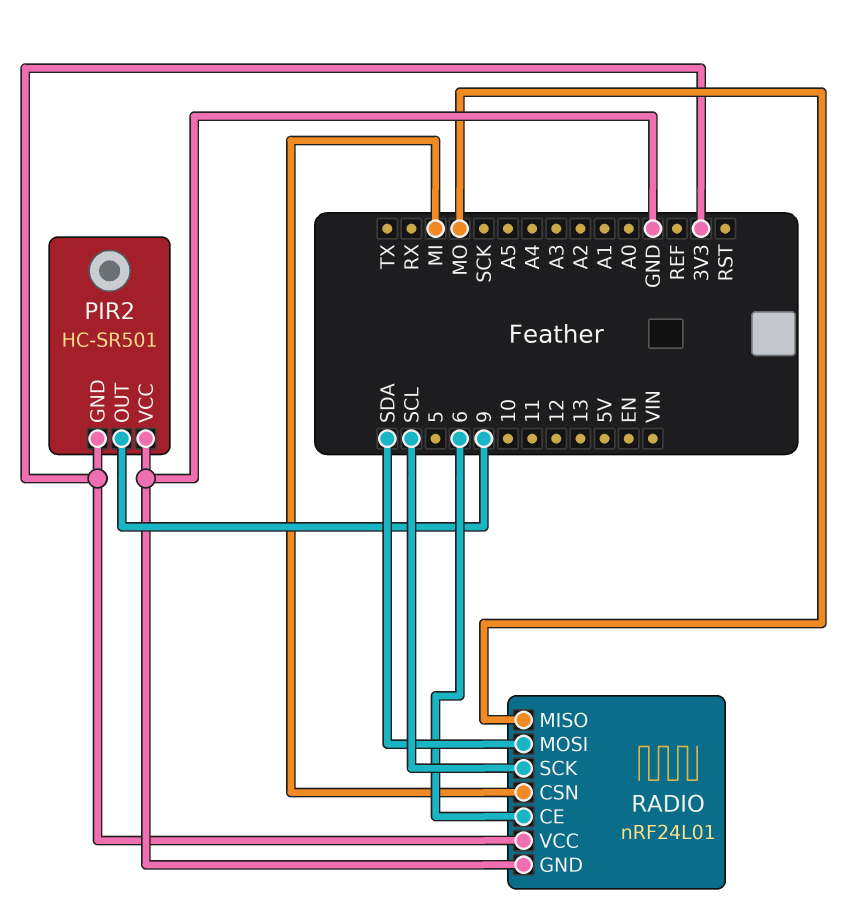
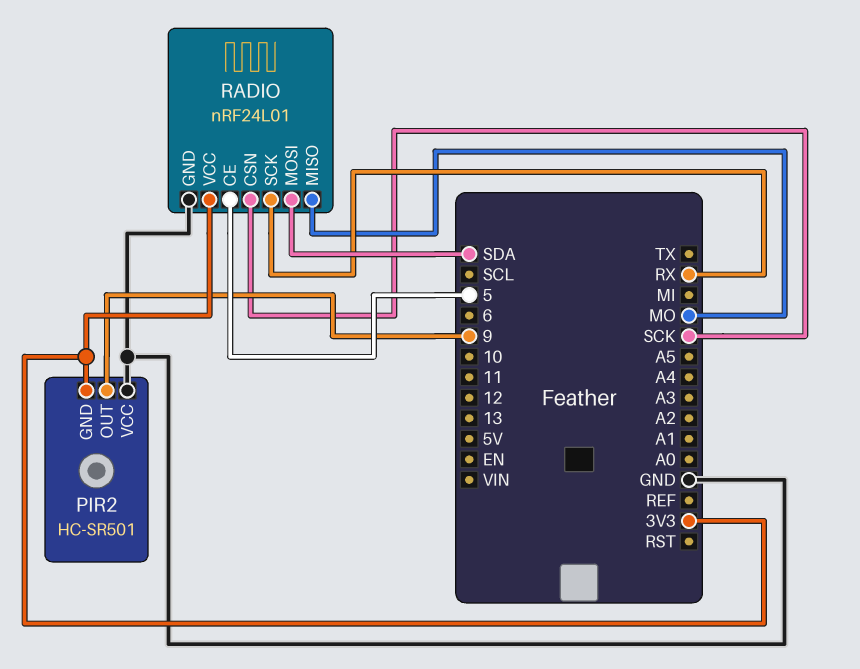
RADIO pin CE: 6 -> 5
RADIO pin CSN: MI -> SCK
RADIO pin SCK: SCL -> RX

